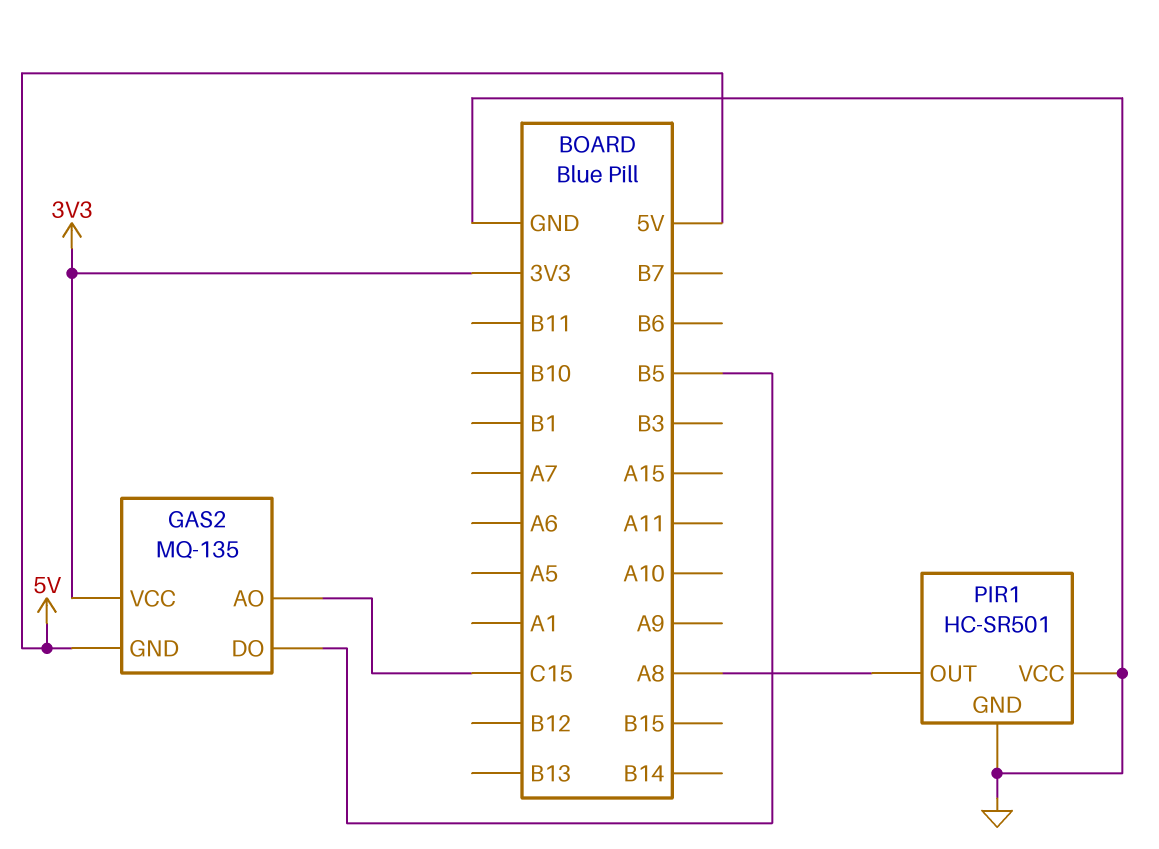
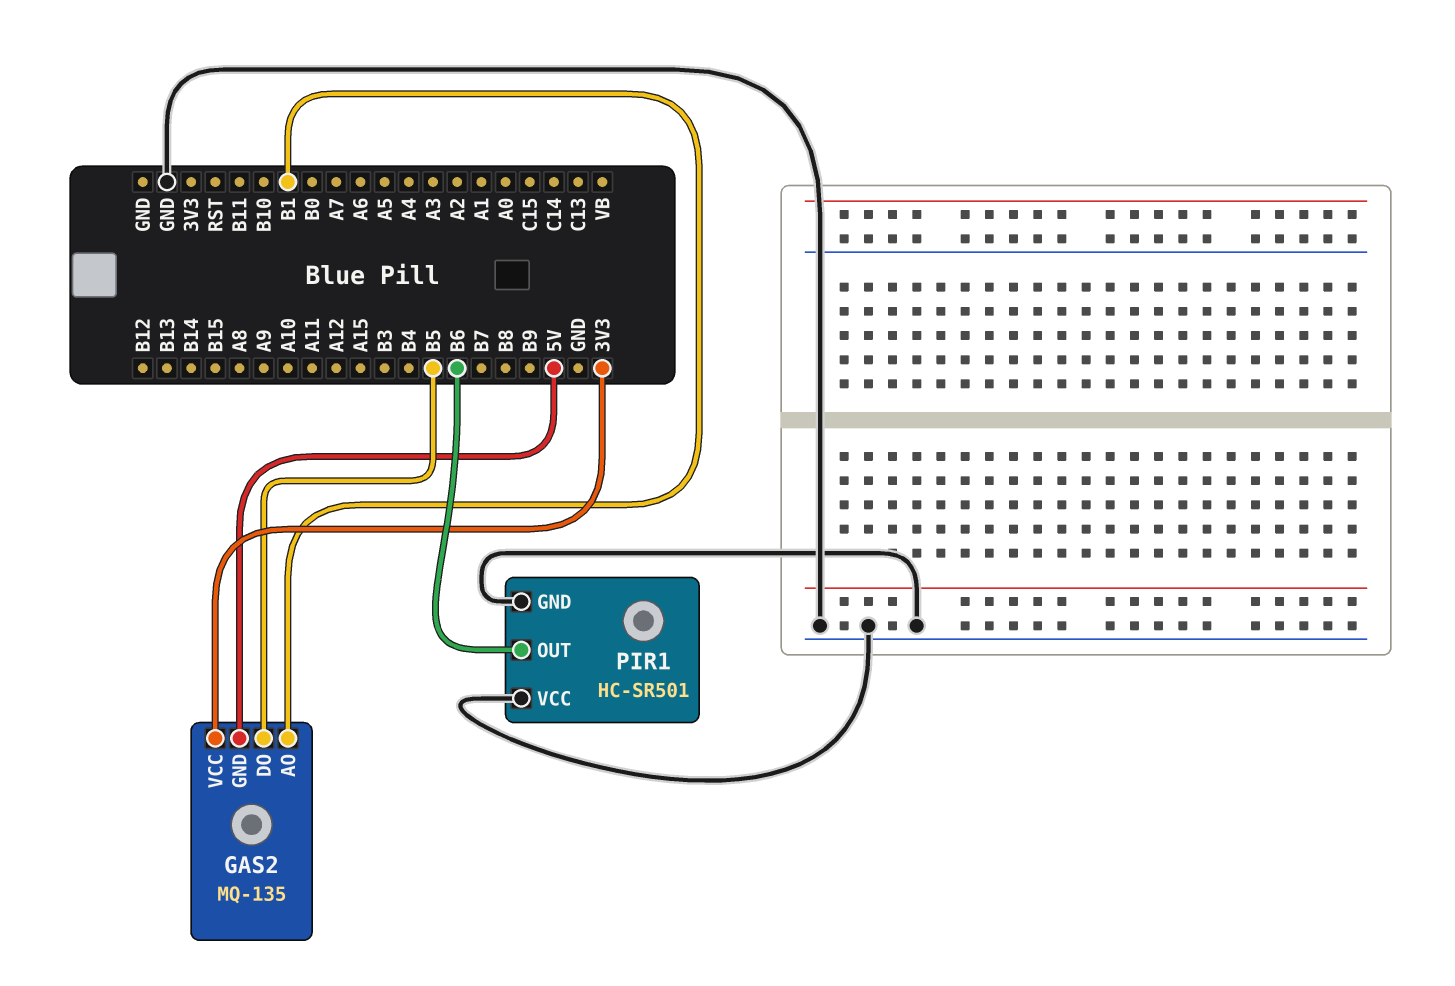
GAS2 pin AO: C15 -> B1
PIR1 pin OUT: A8 -> B6

